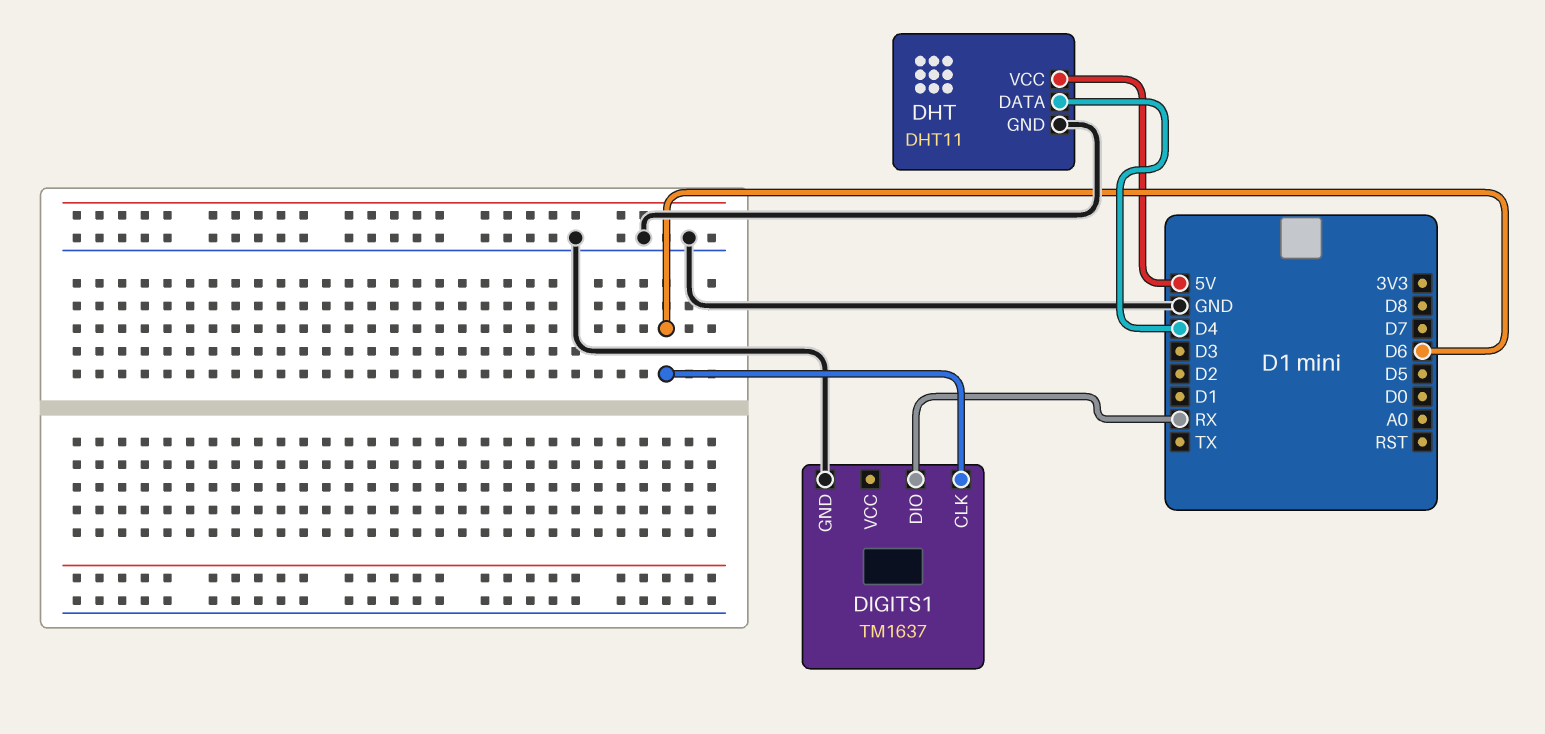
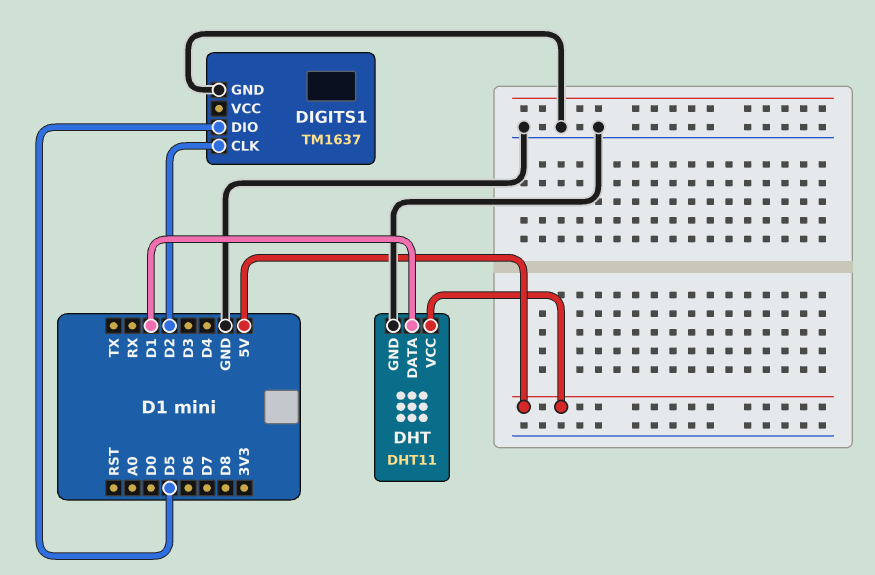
DHT pin DATA: D4 -> D1
DIGITS1 pin CLK: D6 -> D2
DIGITS1 pin DIO: RX -> D5

